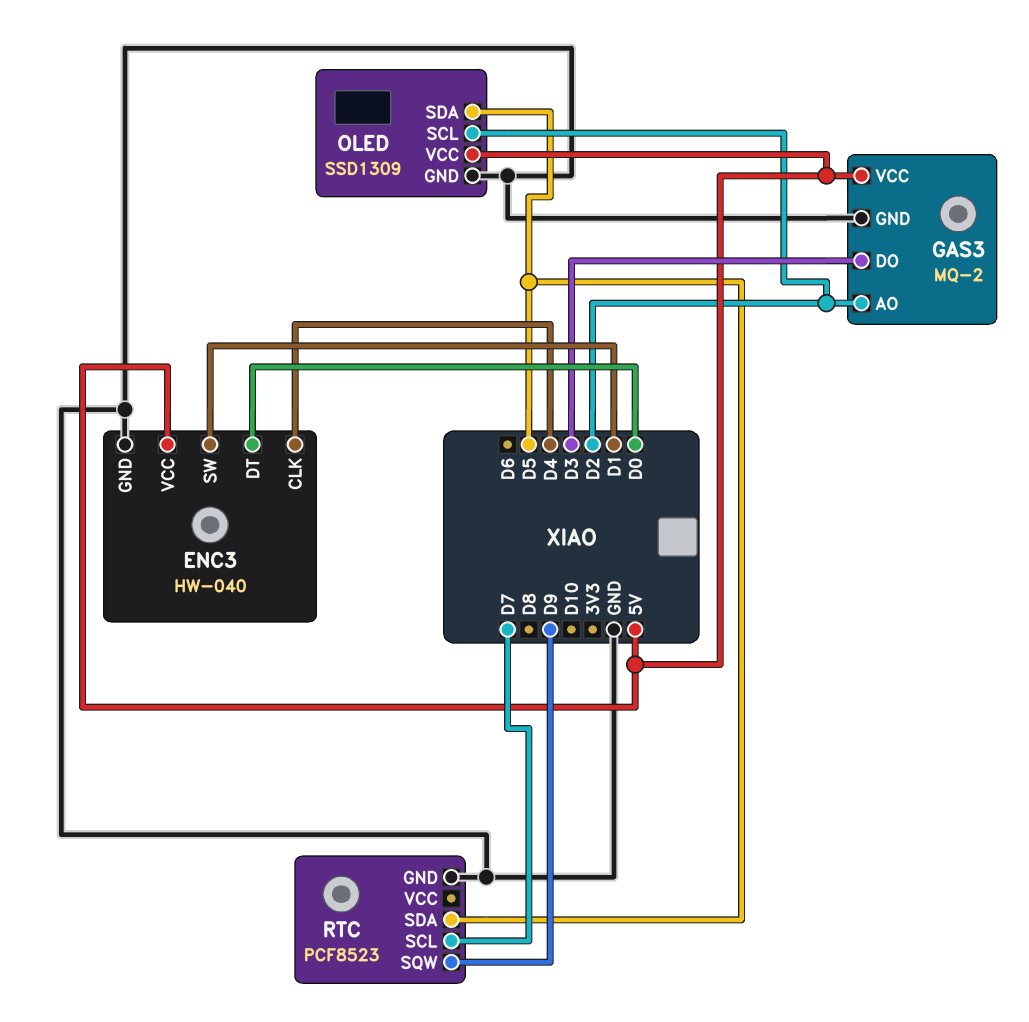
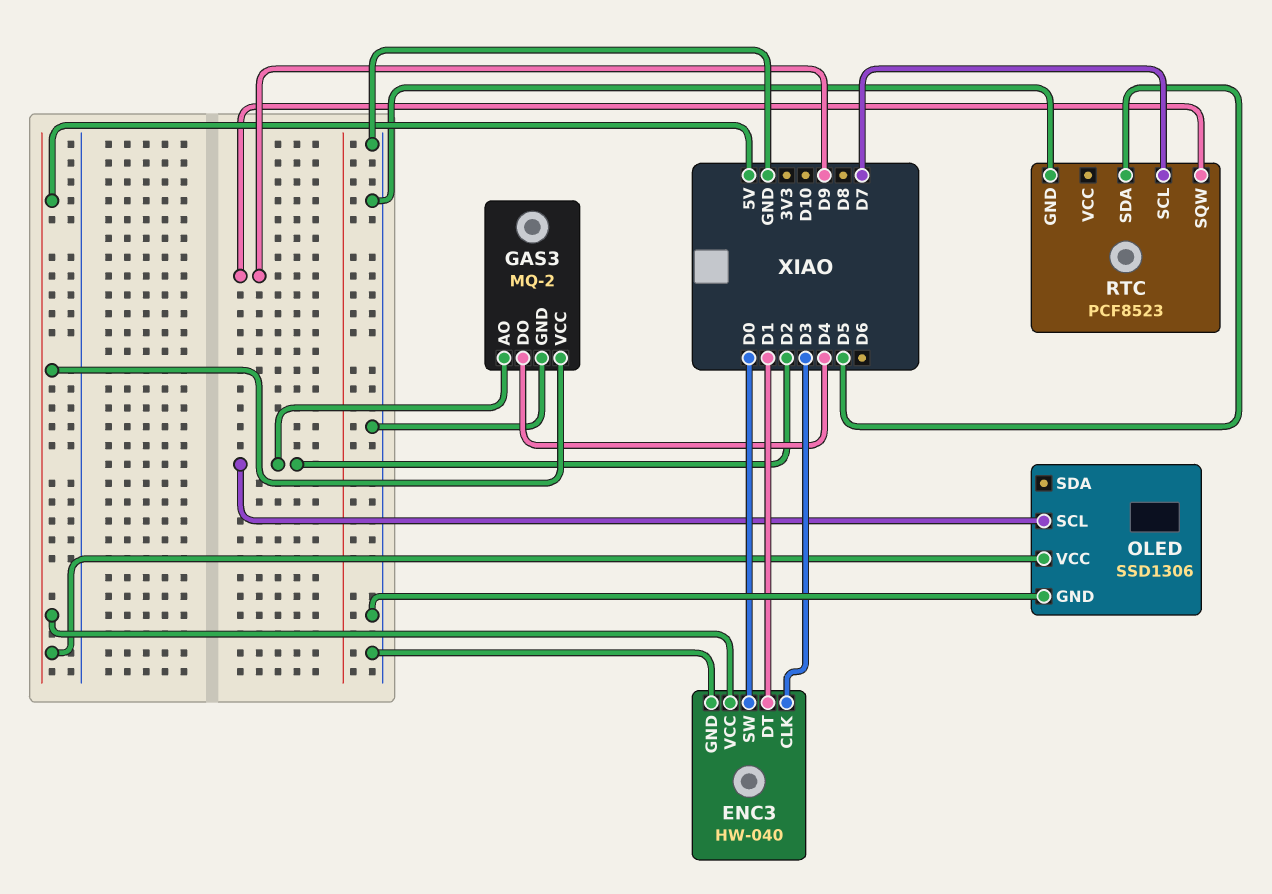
ENC3 pin CLK: D4 -> D3
ENC3 pin DT: D0 -> D1
ENC3 pin SW: D1 -> D0
GAS3 pin DO: D3 -> D4
OLED: SSD1309 -> SSD1306
OLED pin SDA: D5 -> none

